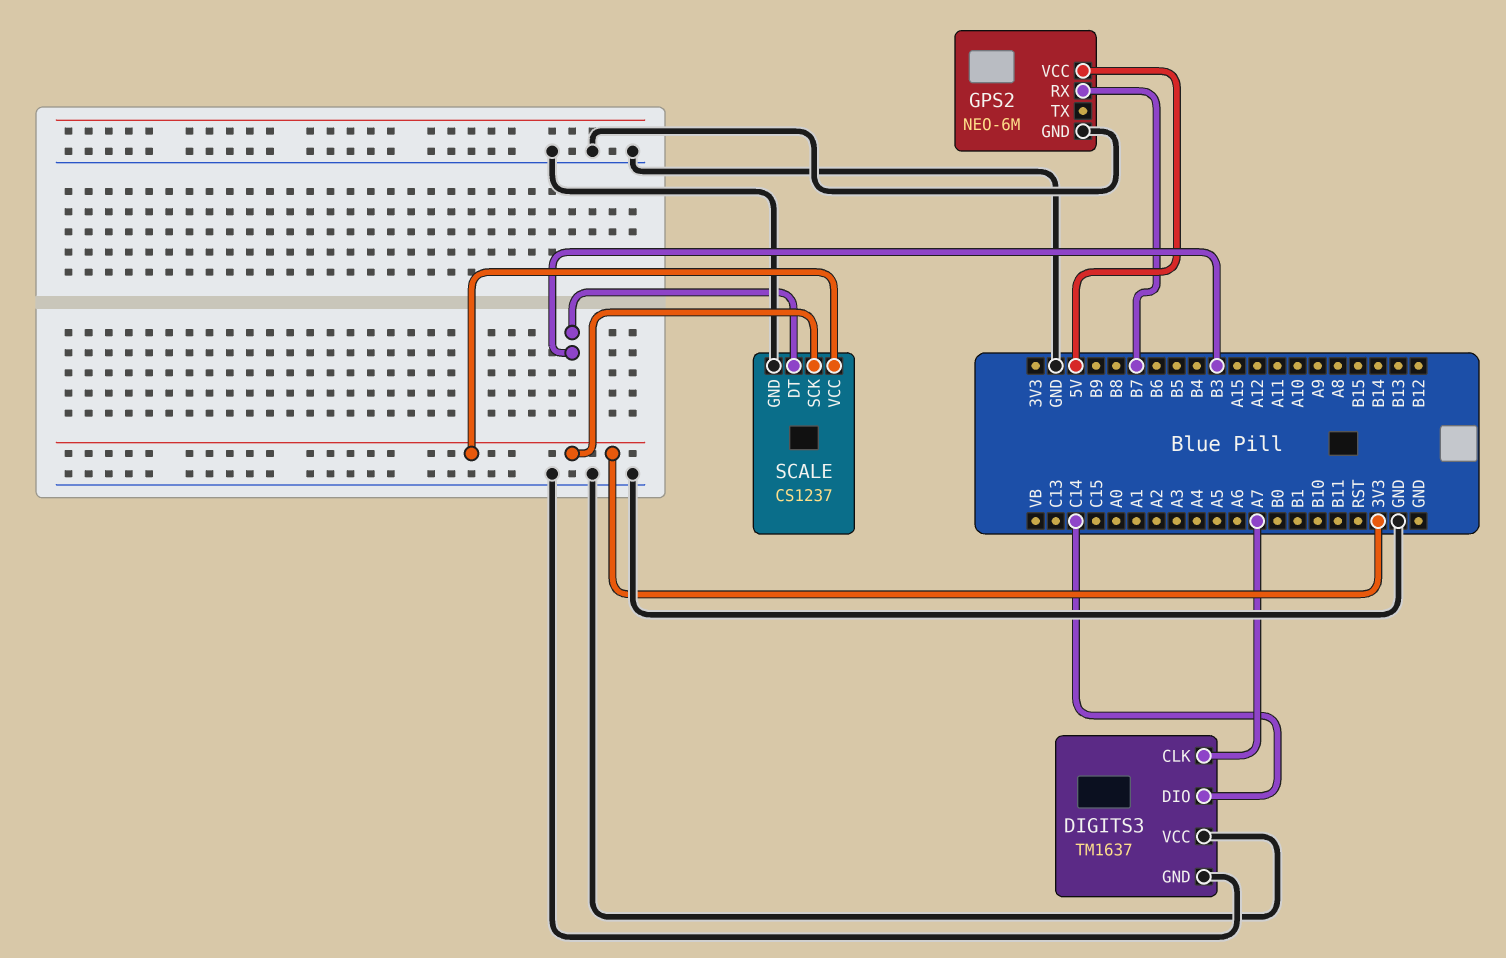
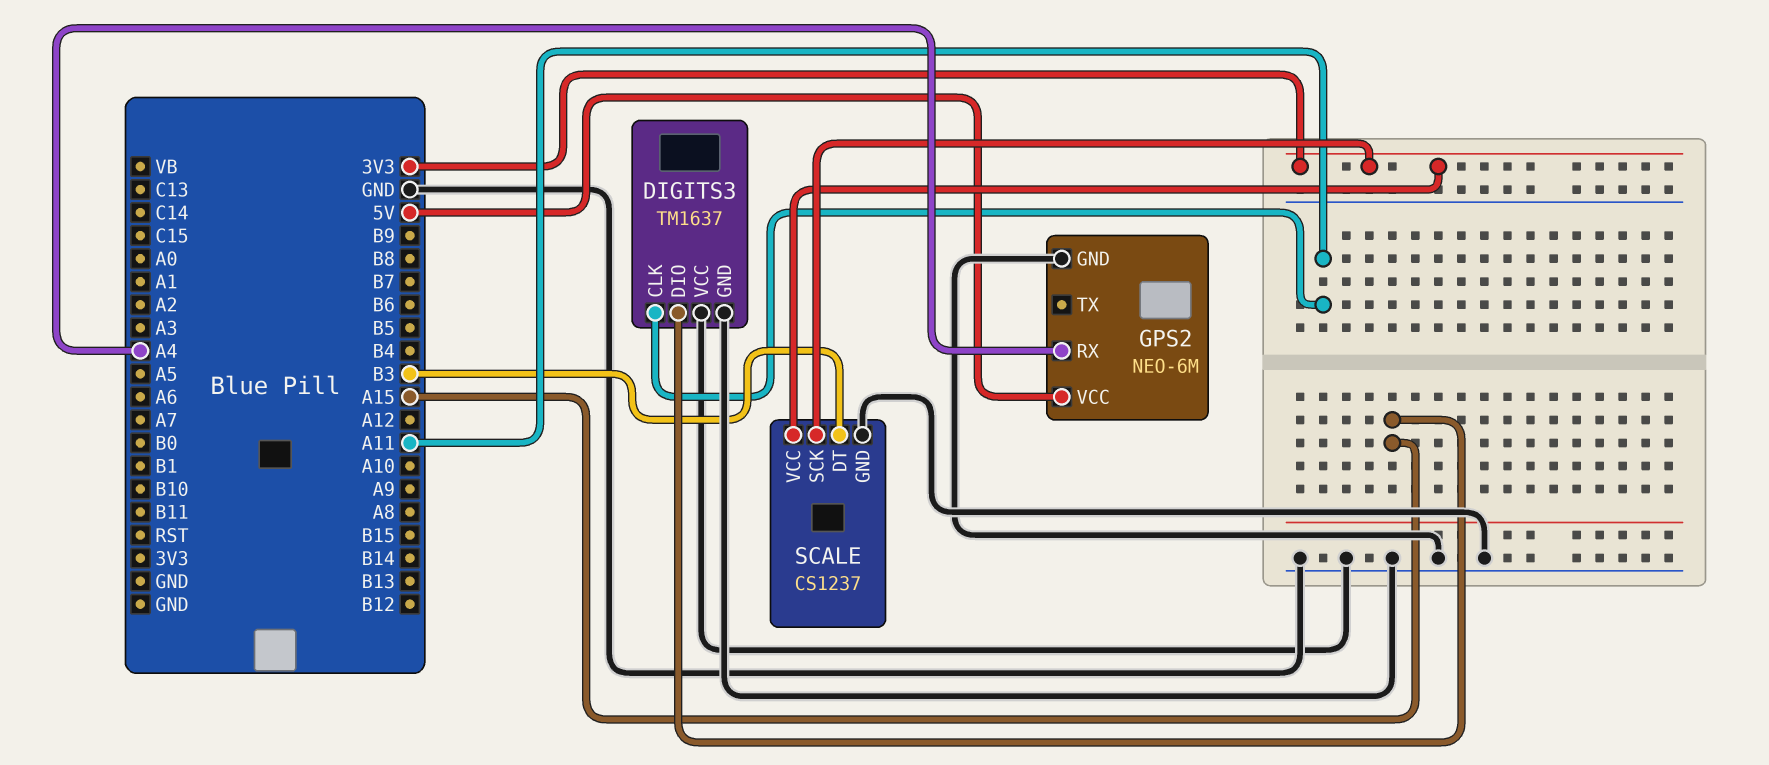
DIGITS3 pin CLK: A7 -> A11
DIGITS3 pin DIO: C14 -> A15
GPS2 pin RX: B7 -> A4

